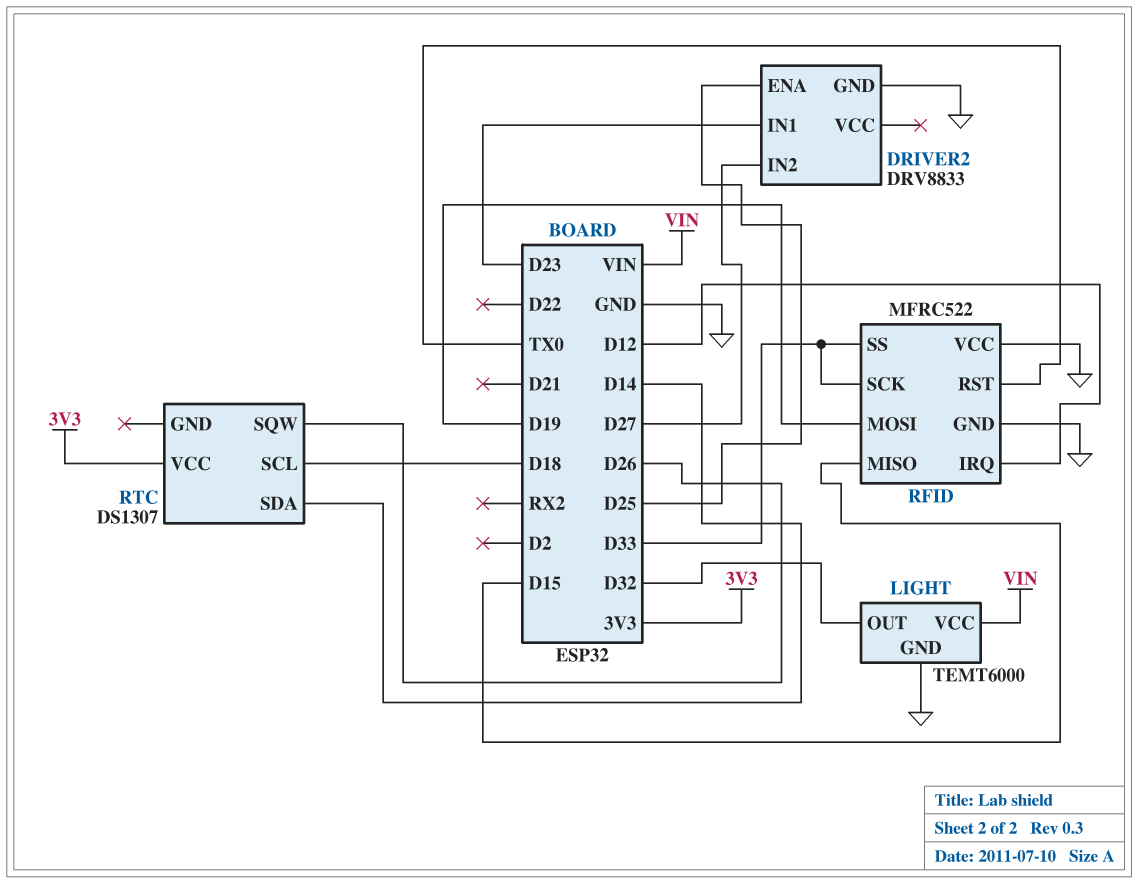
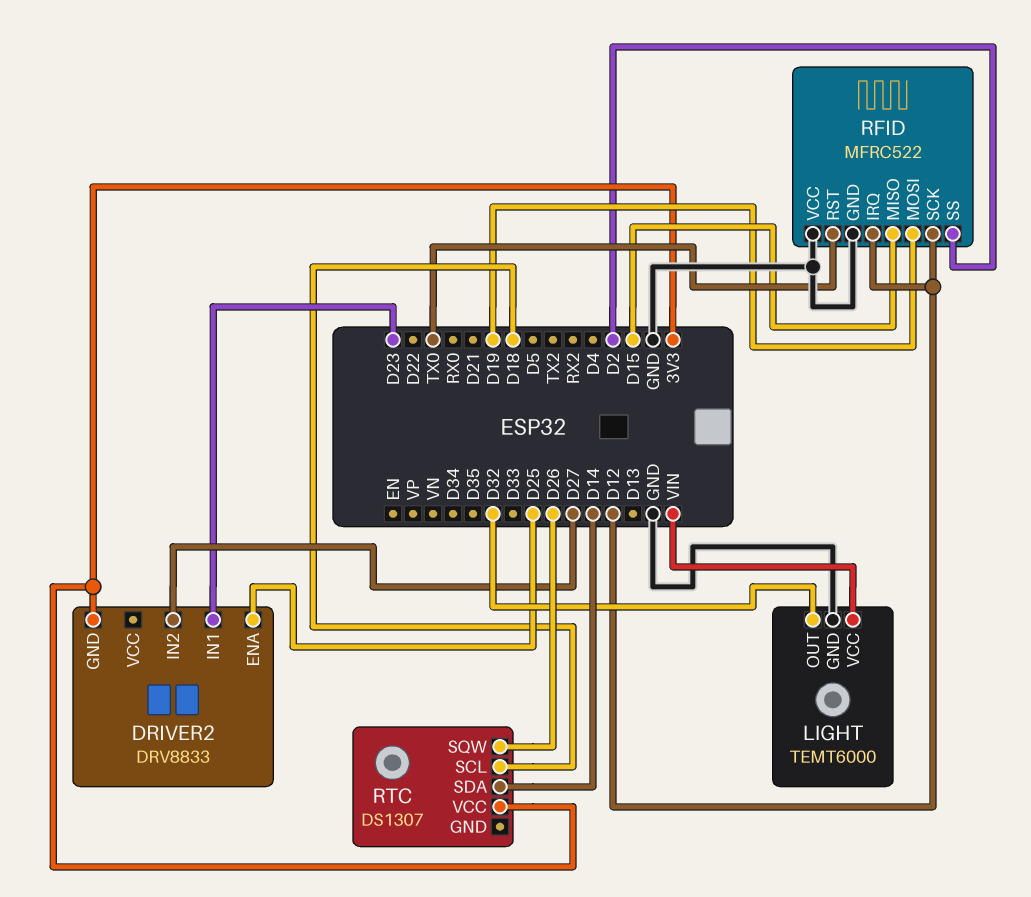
DRIVER2 pin GND: GND -> 3V3
RFID pin SCK: D33 -> D12
RFID pin SS: D33 -> D2

